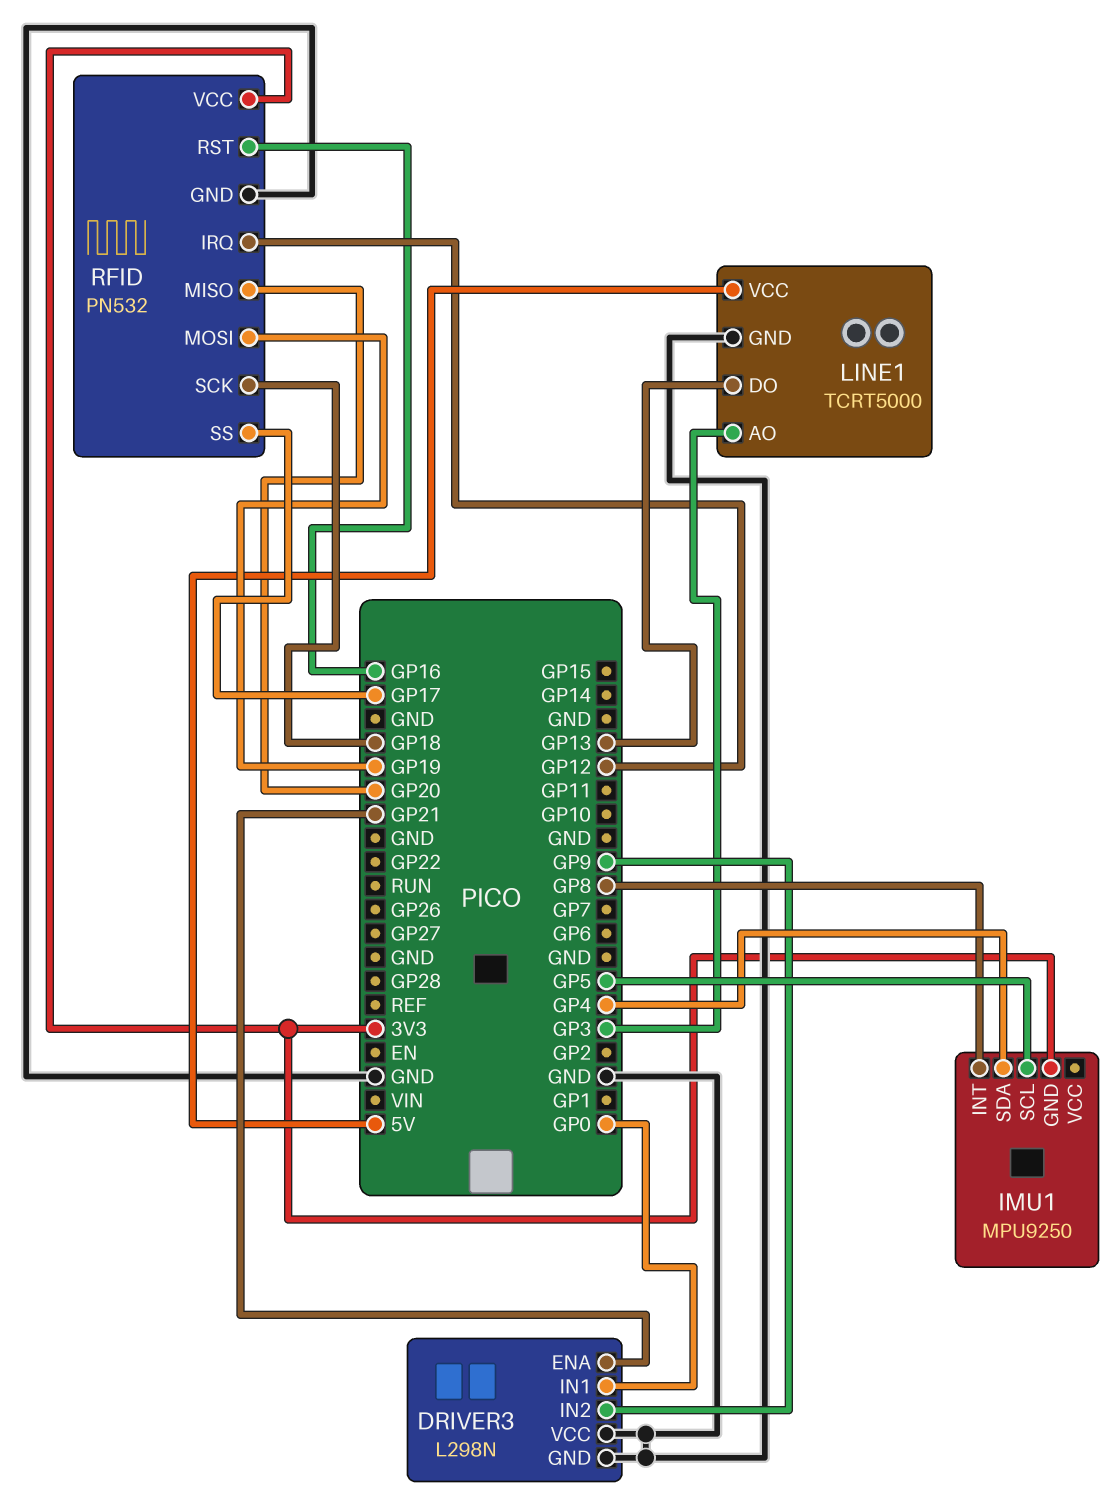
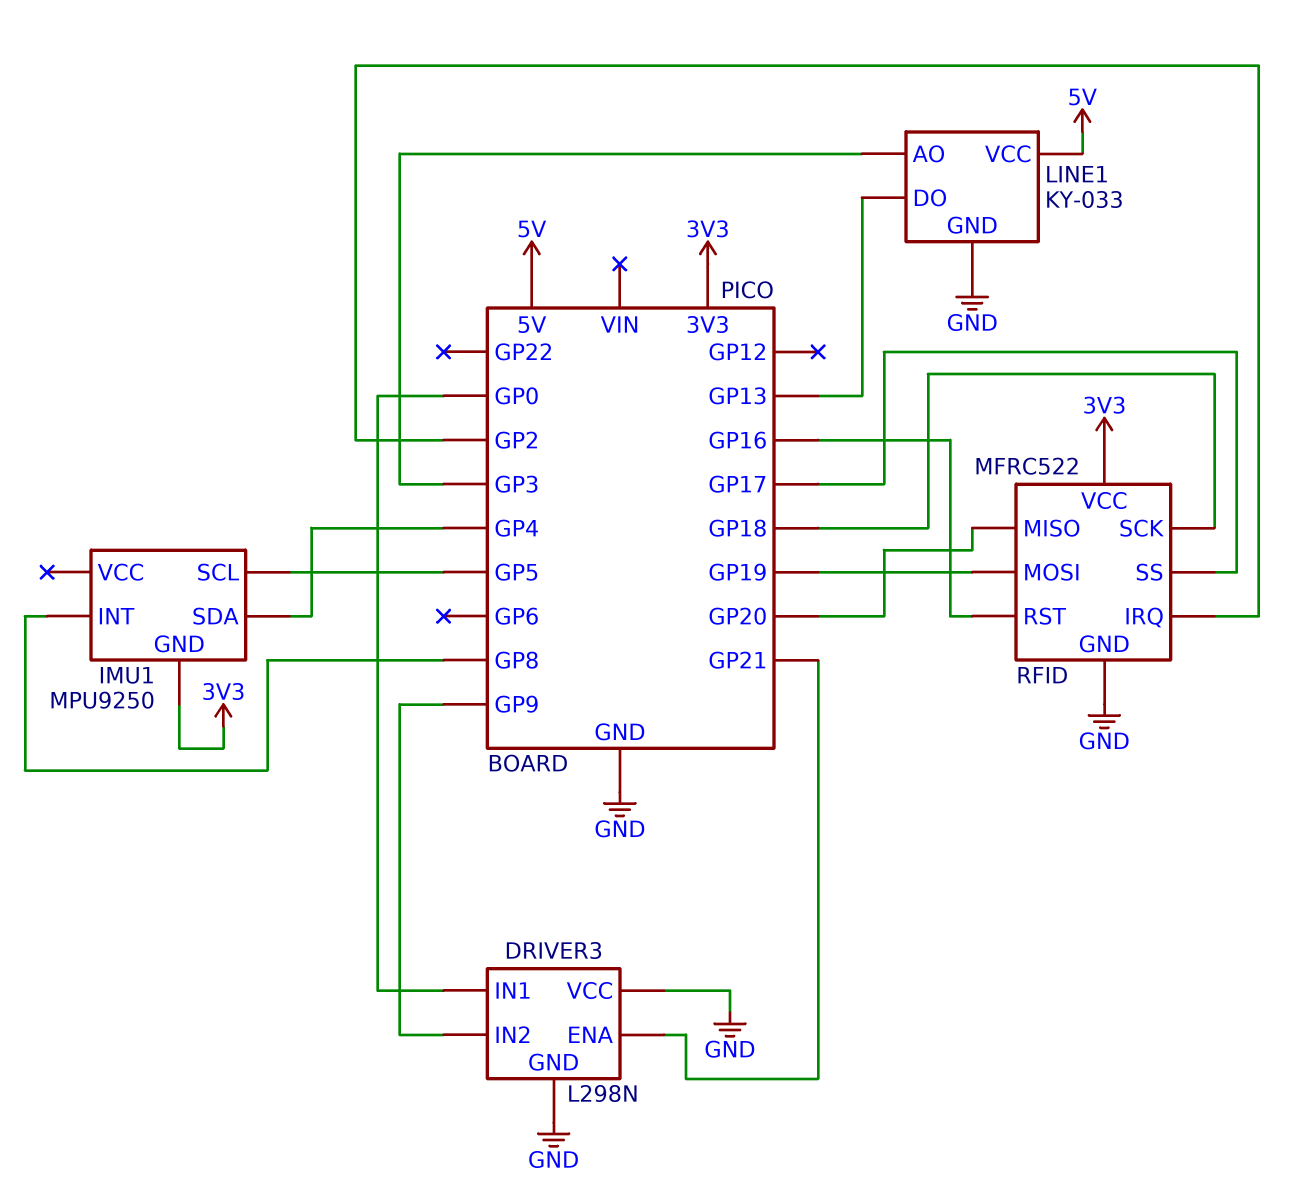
LINE1: TCRT5000 -> KY-033
RFID: PN532 -> MFRC522
RFID pin IRQ: GP12 -> GP2

